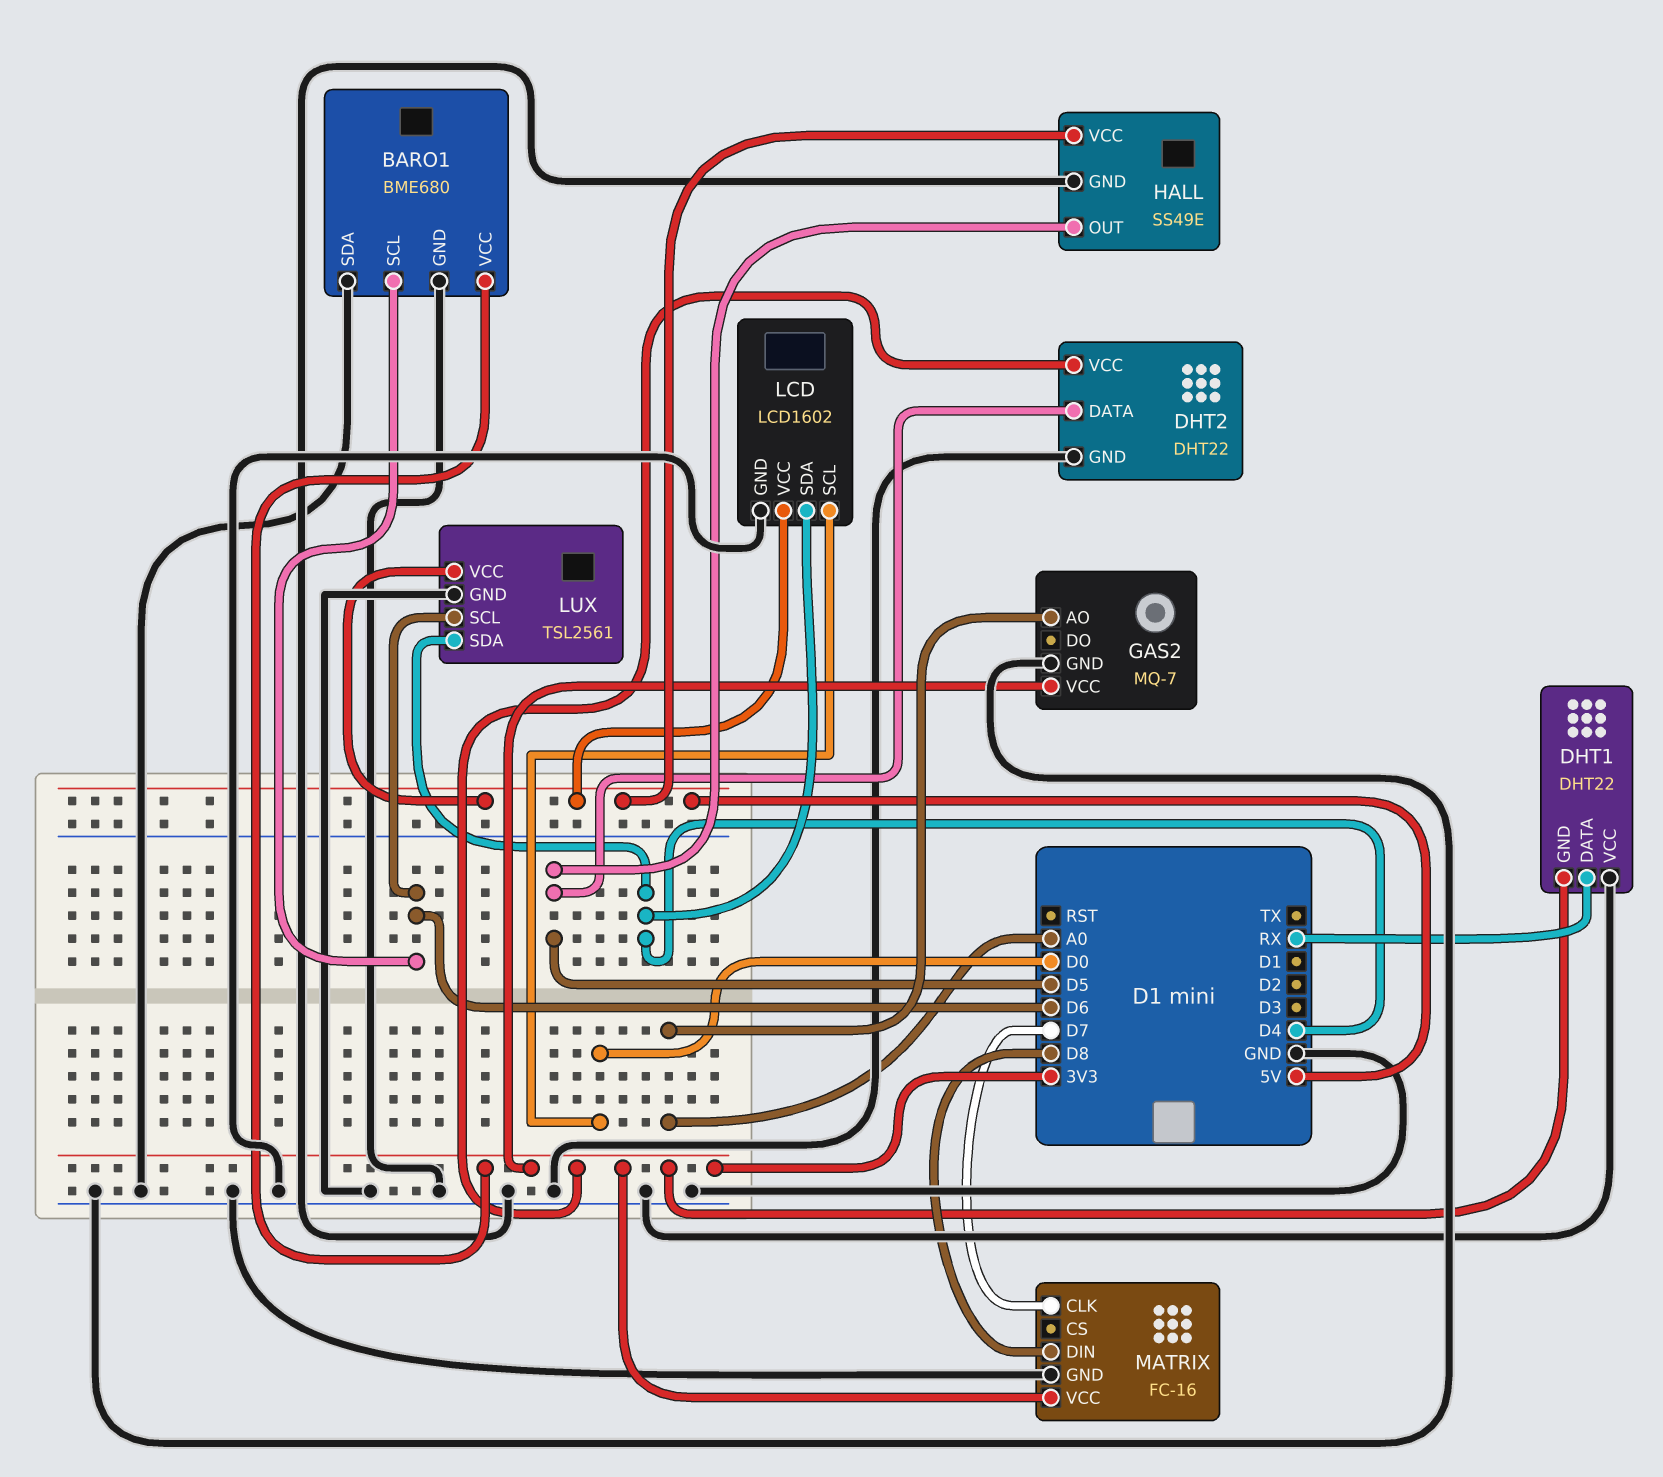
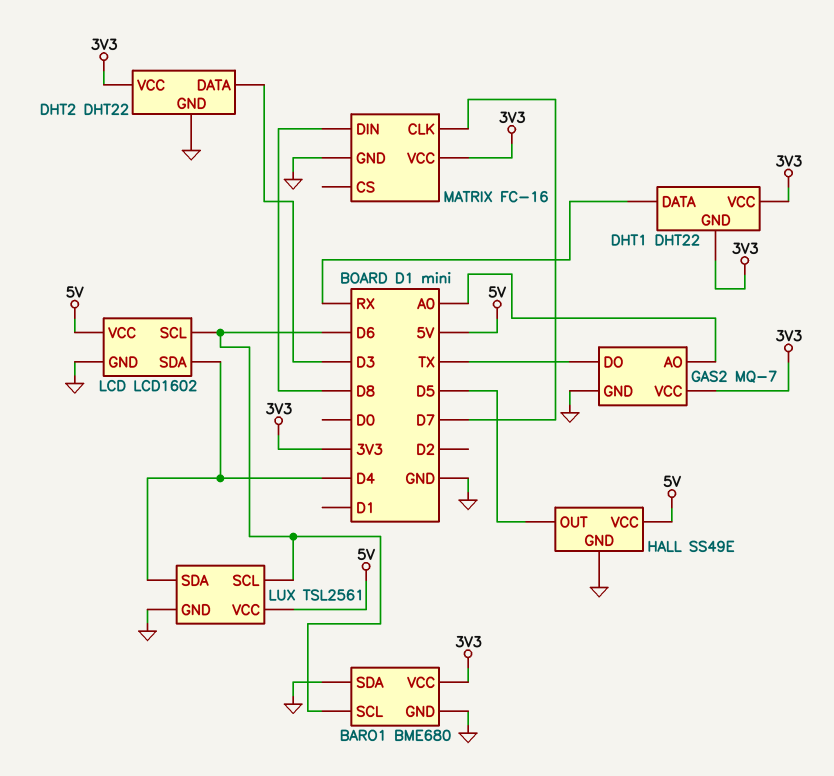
DHT1 pin VCC: GND -> 3V3
DHT2 pin DATA: D5 -> D3
GAS2 pin DO: none -> TX
LCD pin SCL: D0 -> D6

